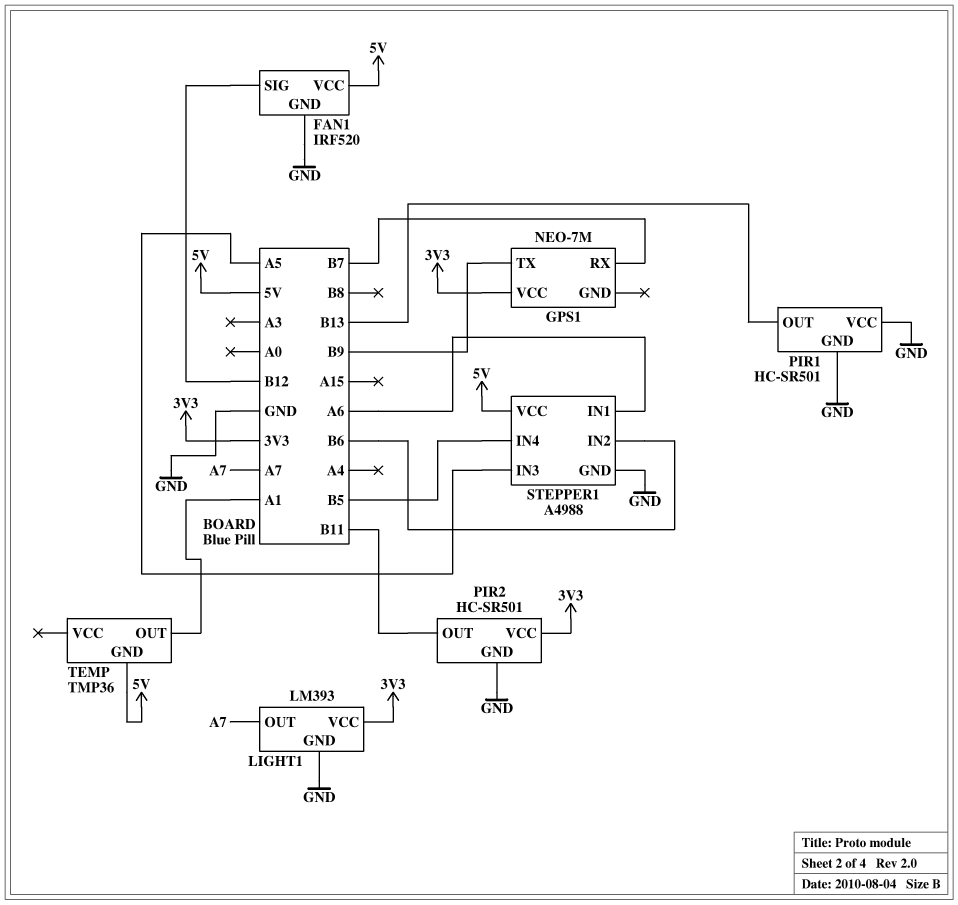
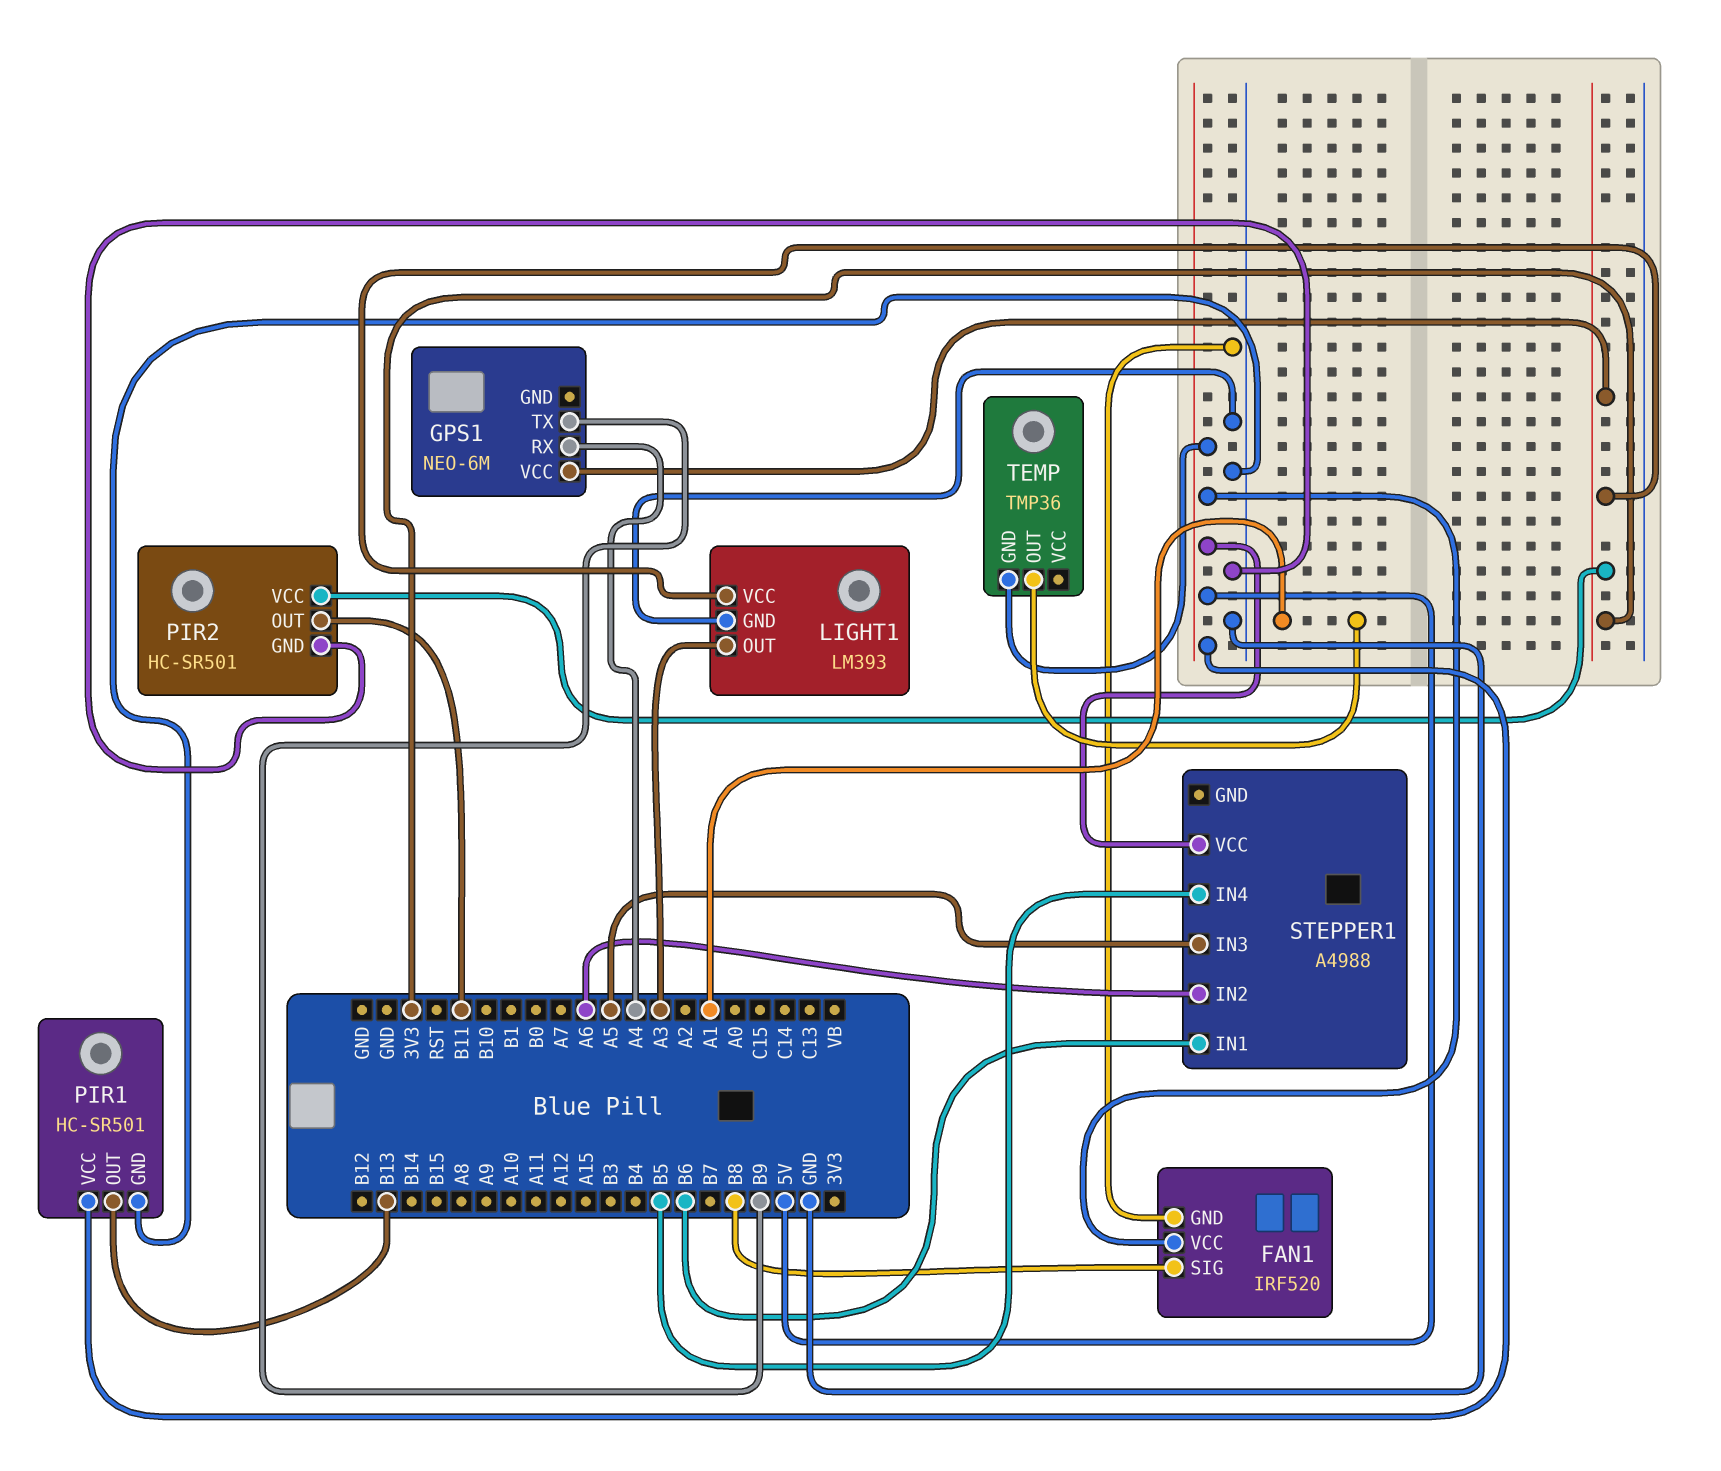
FAN1 pin SIG: B12 -> B8
GPS1: NEO-7M -> NEO-6M
GPS1 pin RX: B7 -> A4
LIGHT1 pin OUT: A7 -> A3
PIR1 pin VCC: GND -> 5V
STEPPER1 pin GND: GND -> none
STEPPER1 pin IN1: A6 -> B6
STEPPER1 pin IN2: B6 -> A6

